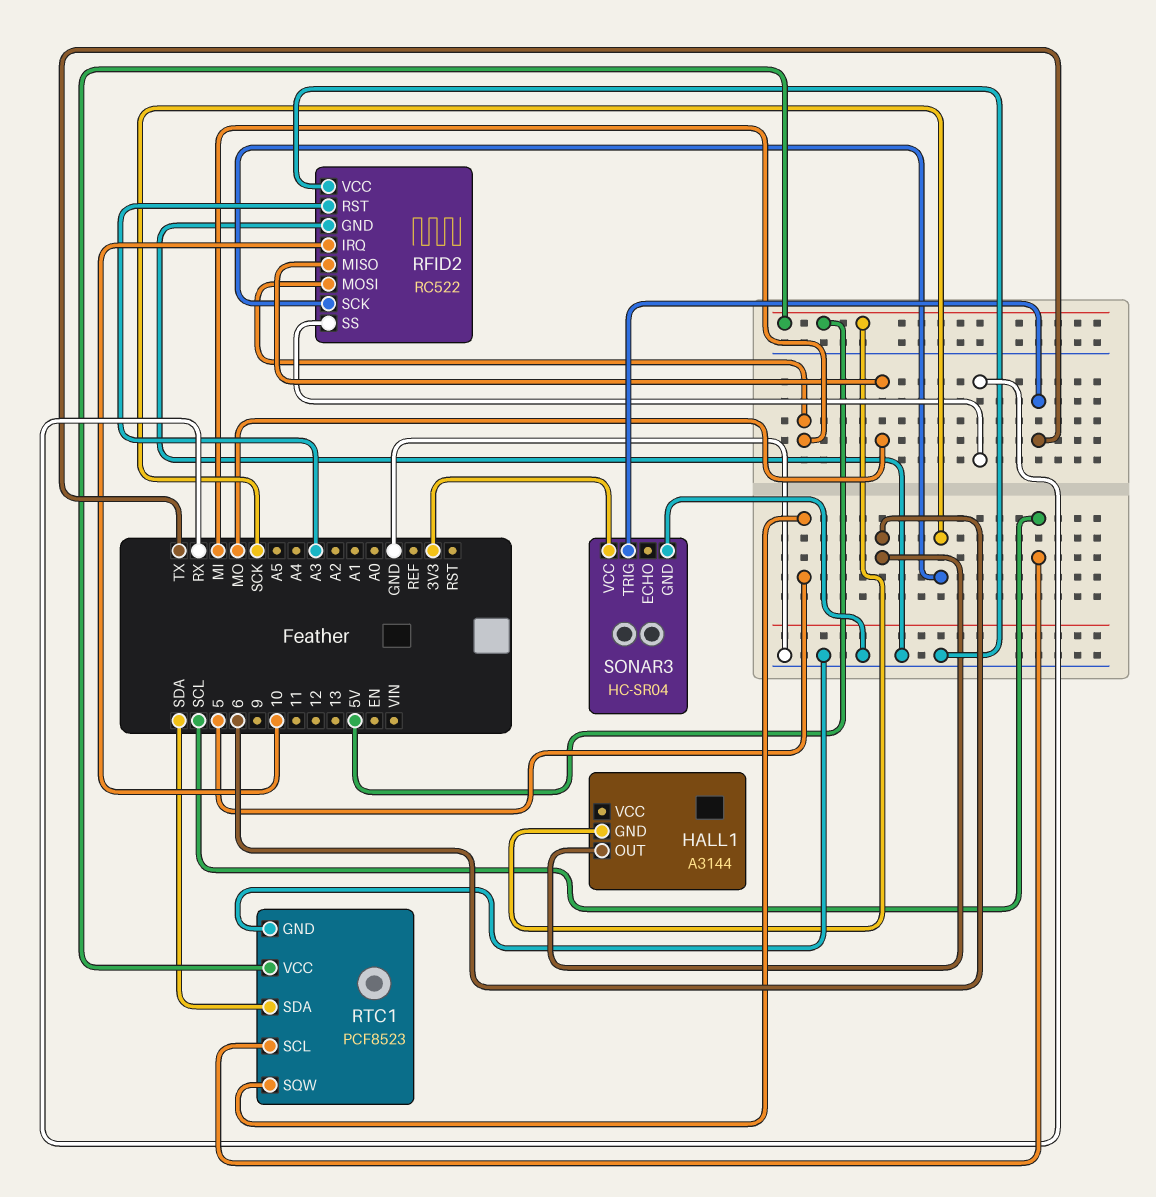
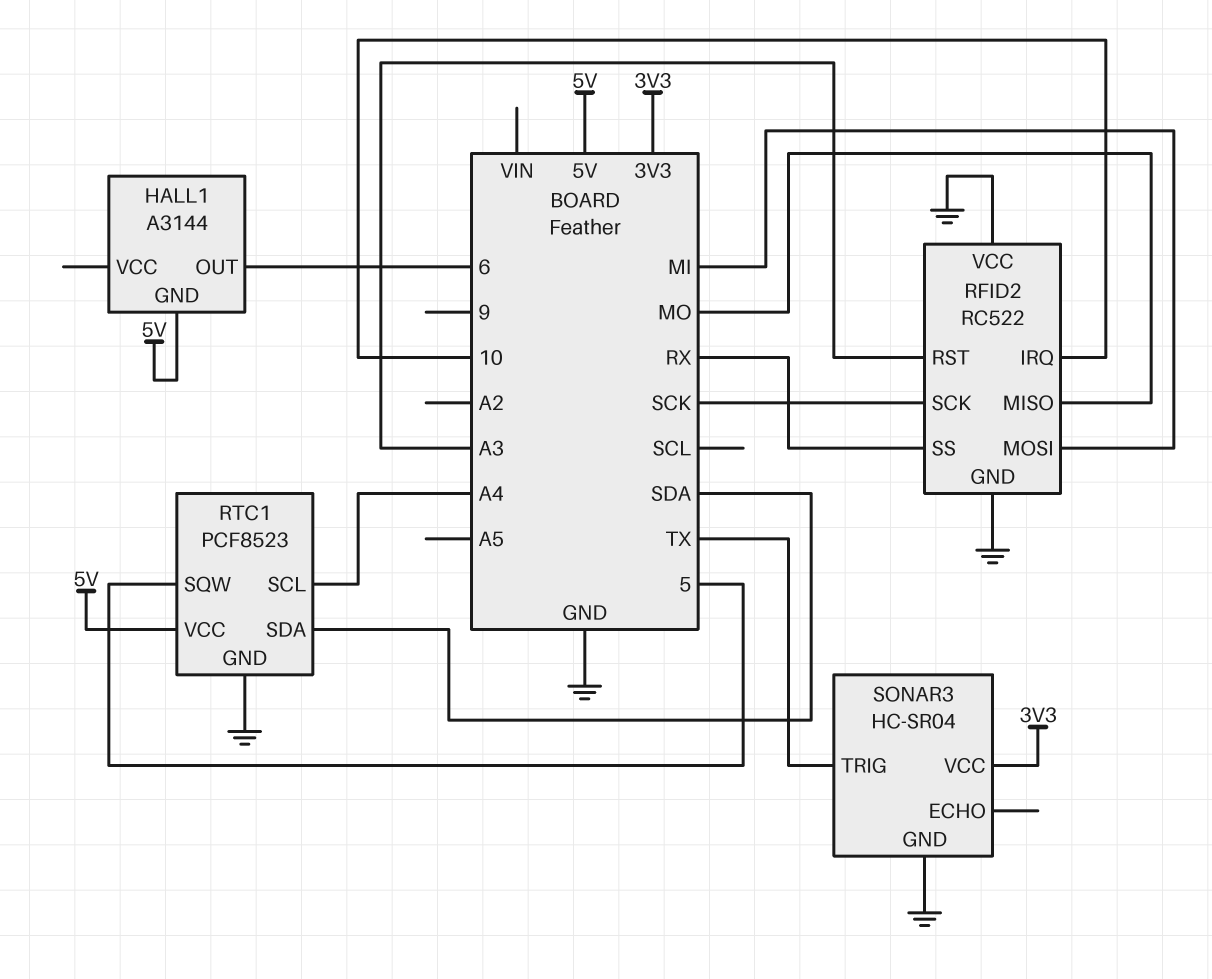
RTC1 pin SCL: SCL -> A4

